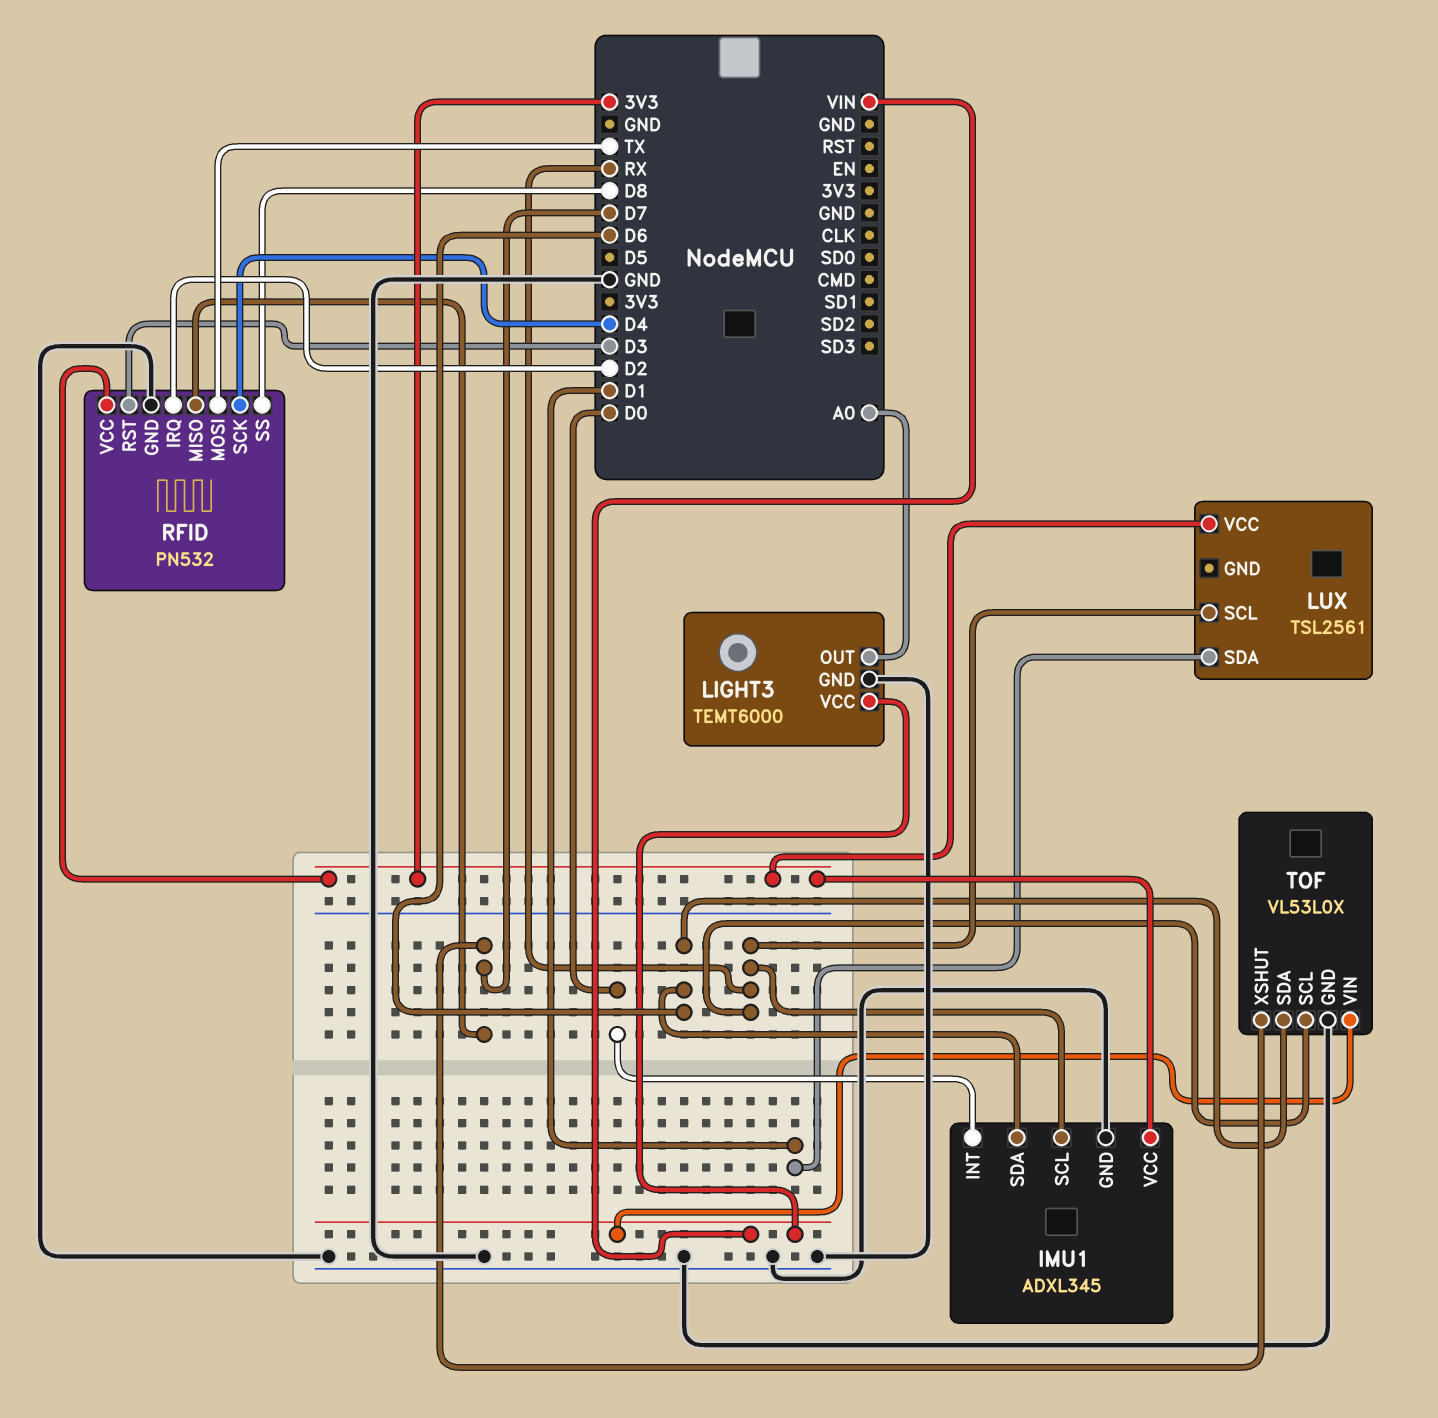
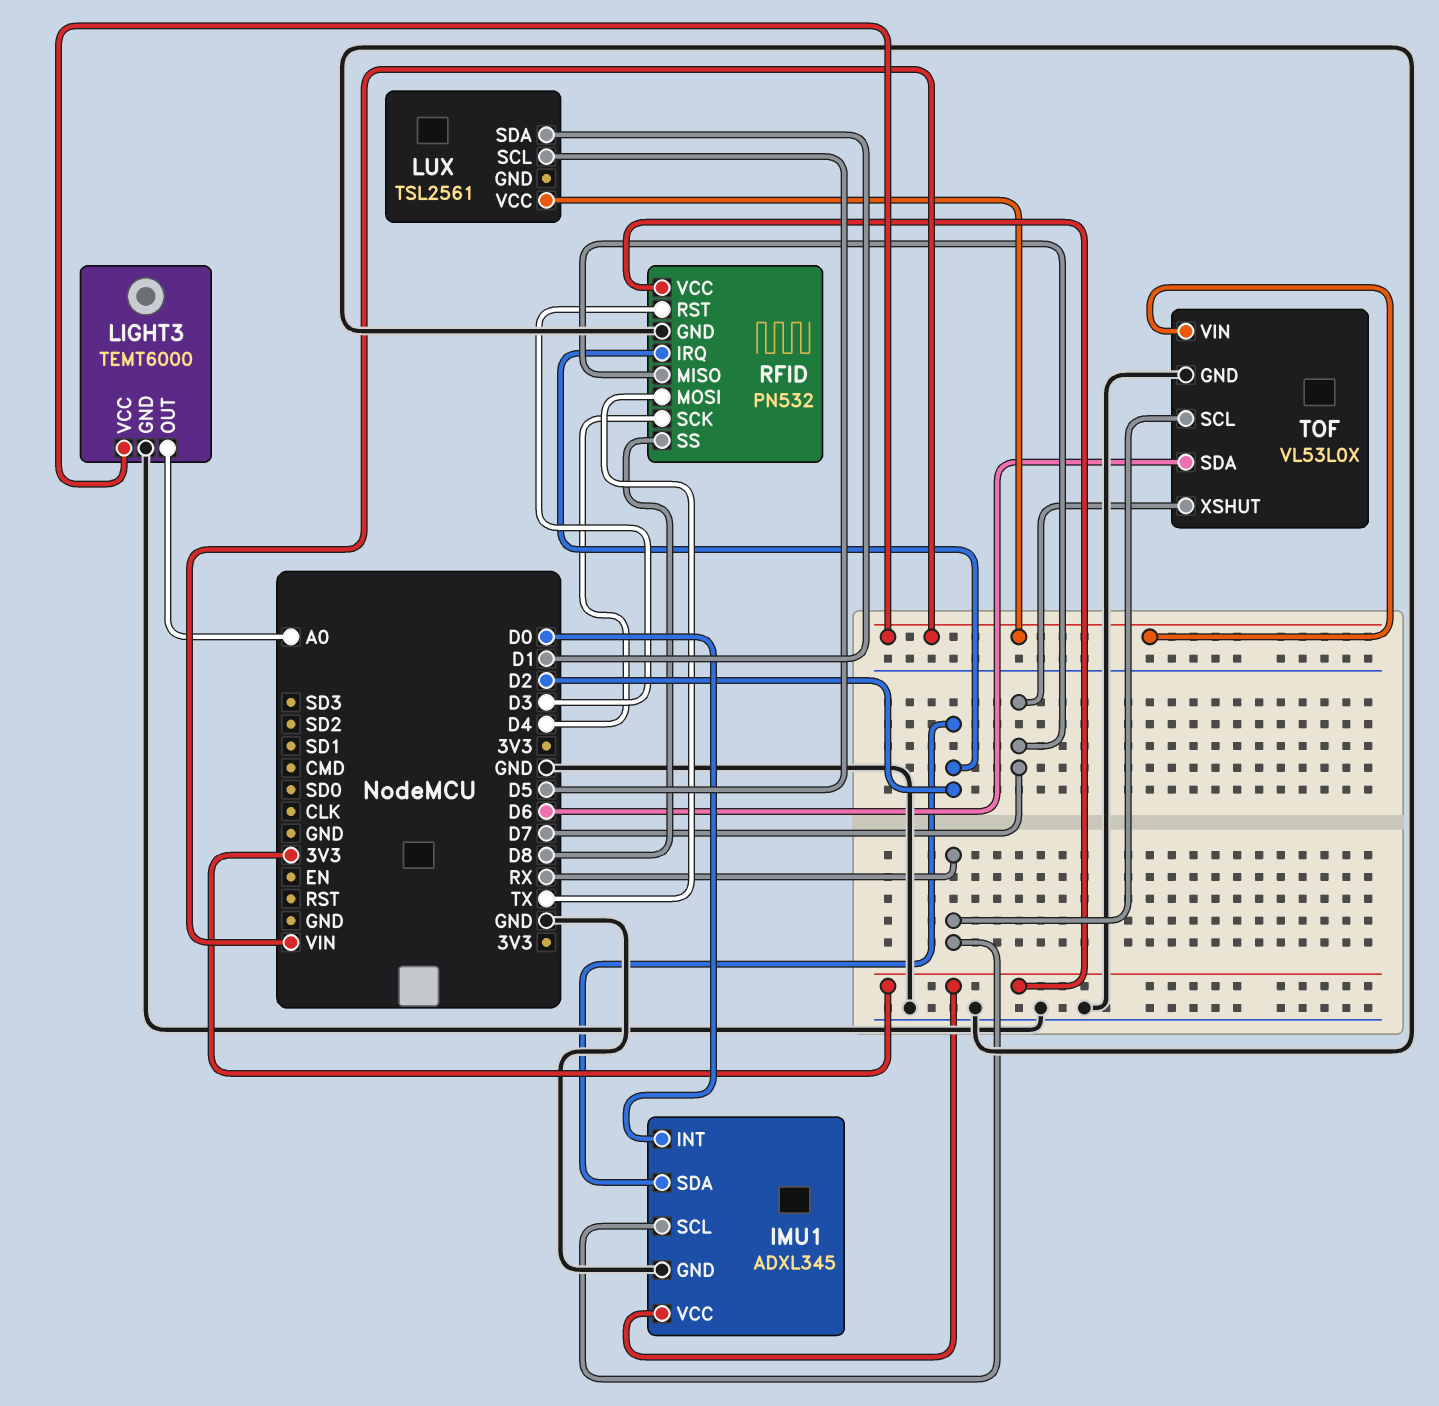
IMU1 pin SDA: D6 -> D2
LUX pin SCL: RX -> D5
LUX pin VCC: 3V3 -> VIN

